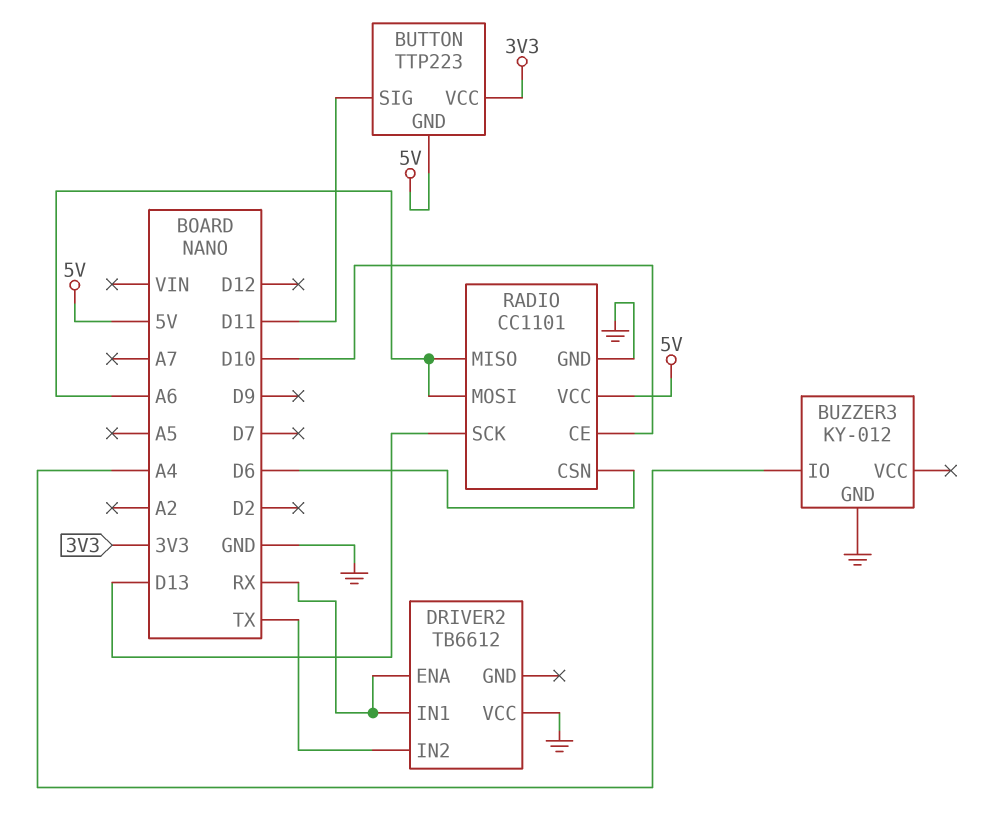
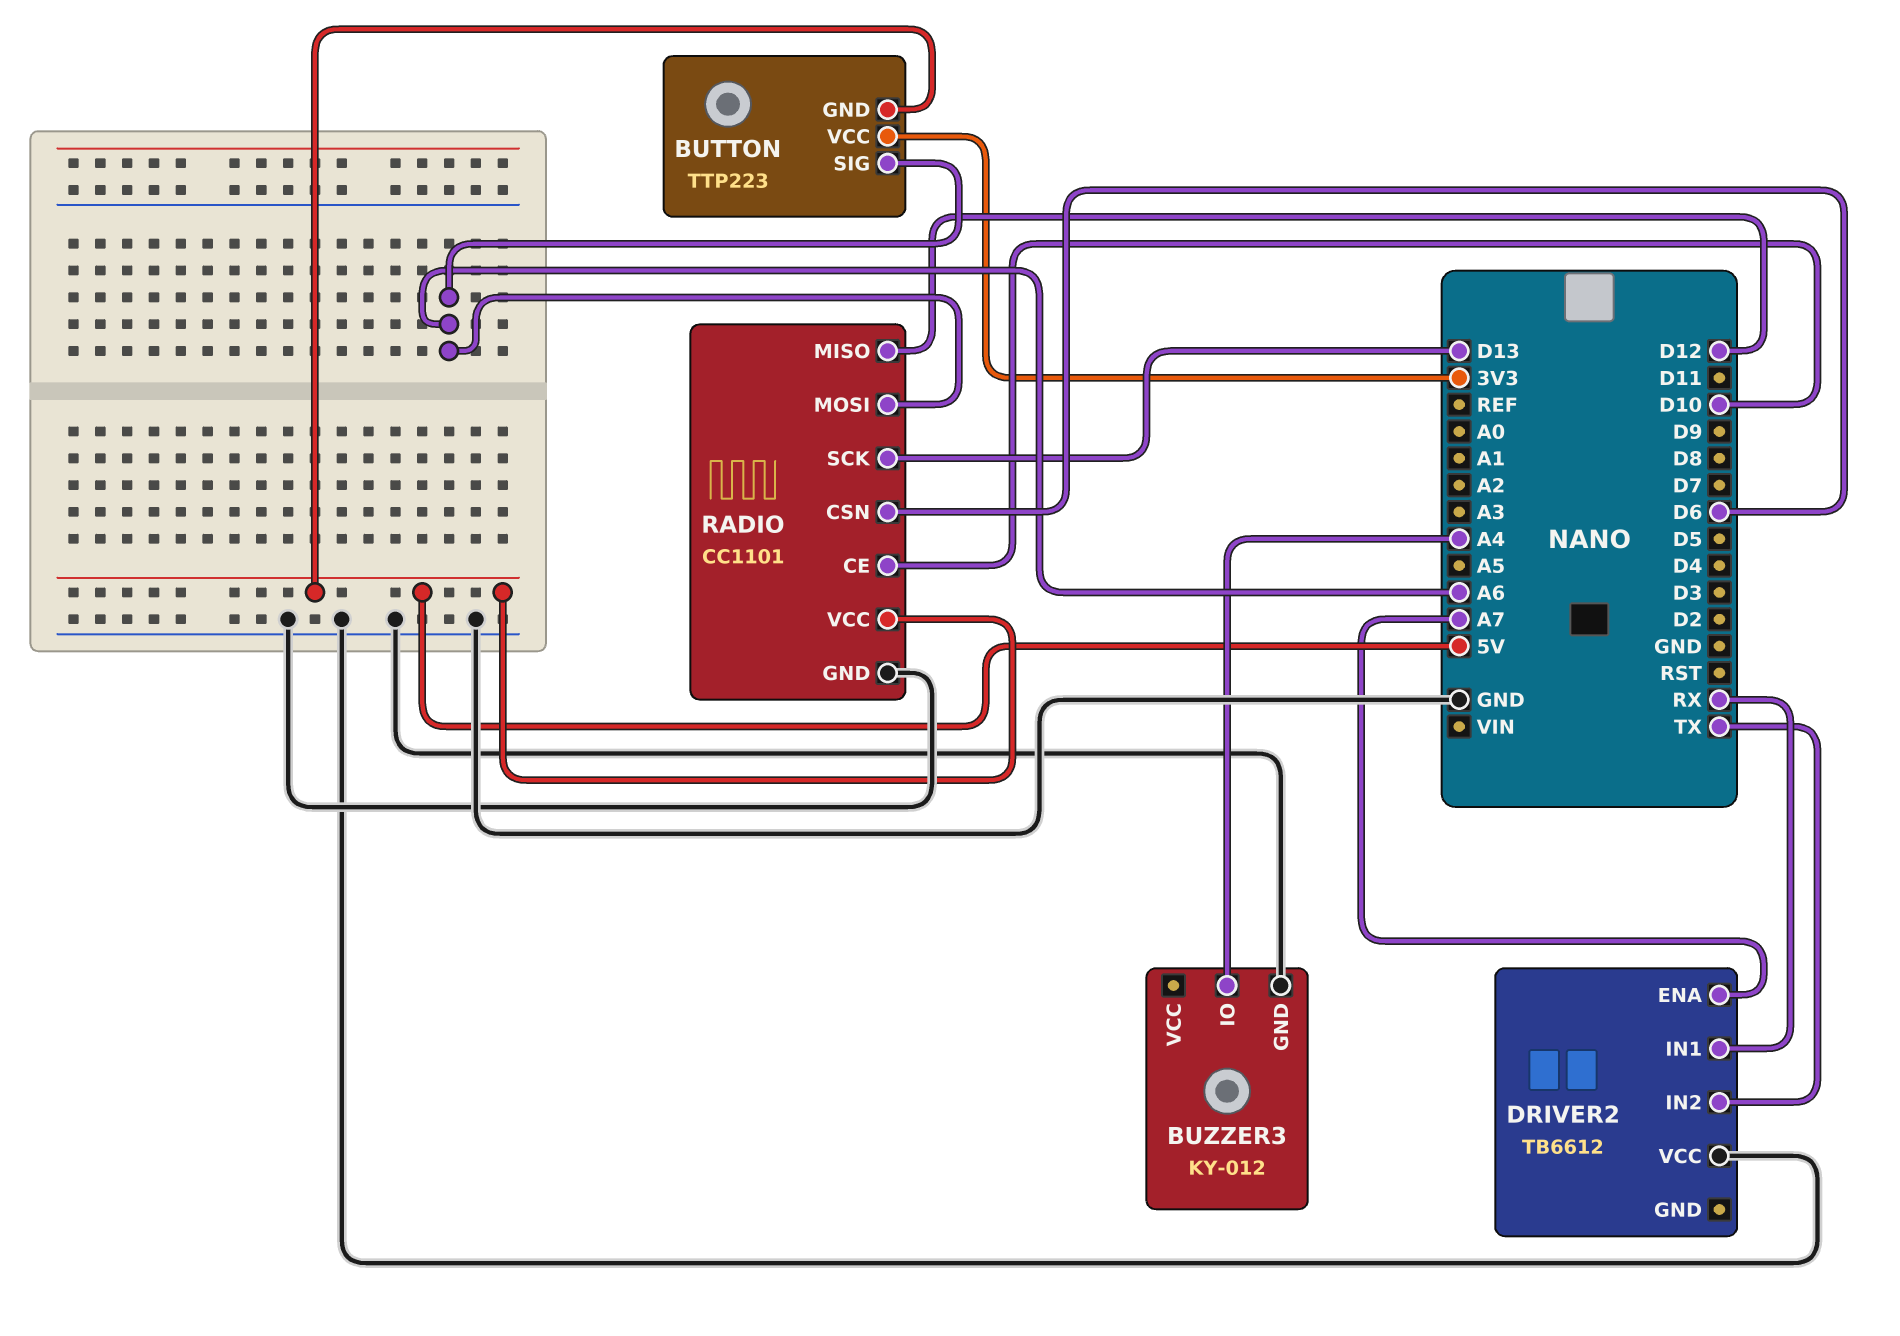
BUTTON pin SIG: D11 -> A6
DRIVER2 pin ENA: RX -> A7
RADIO pin MISO: A6 -> D12

